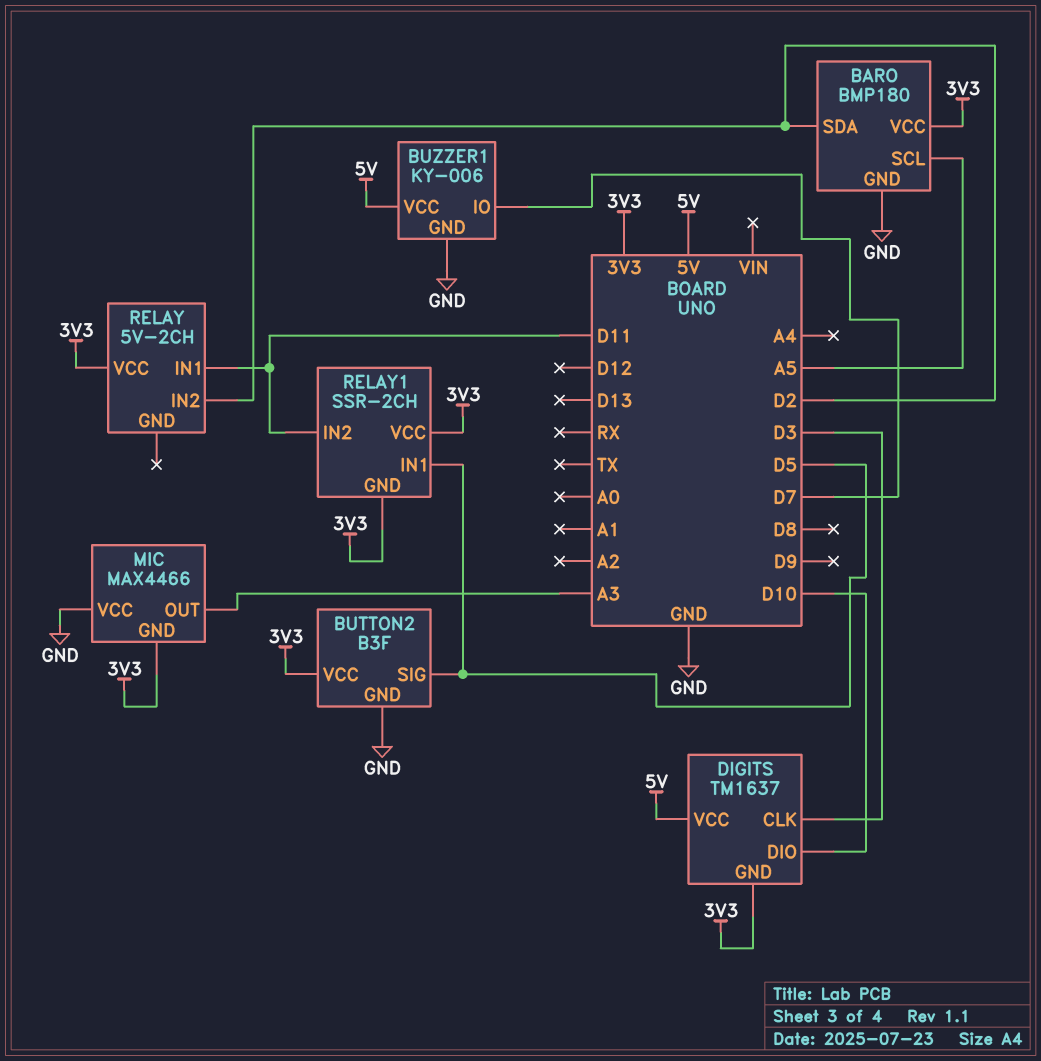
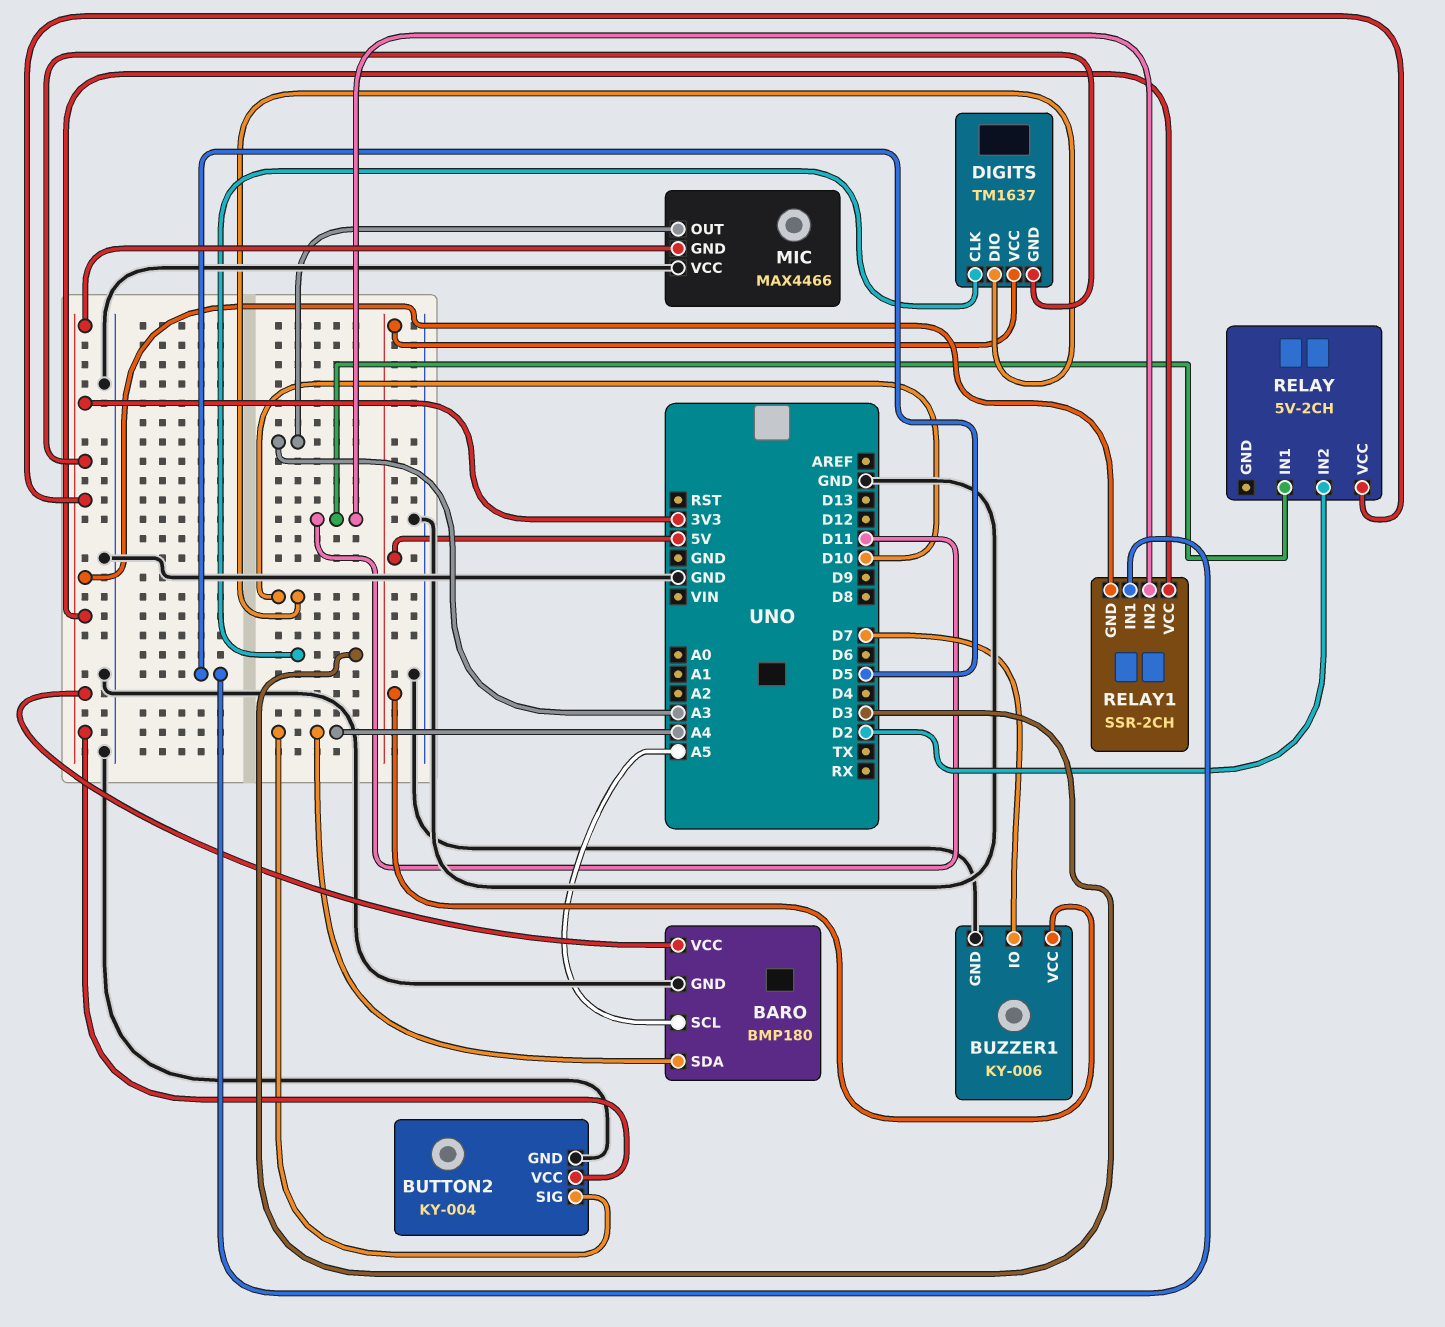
BARO pin SDA: D2 -> A4
BUTTON2: B3F -> KY-004
BUTTON2 pin SIG: D5 -> A4

